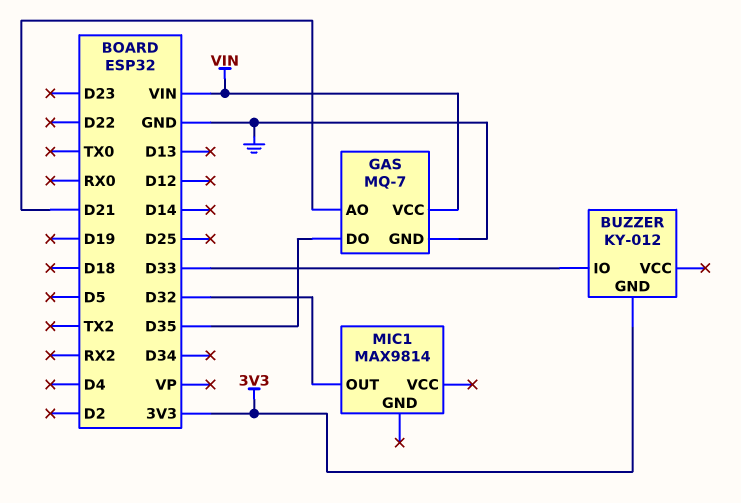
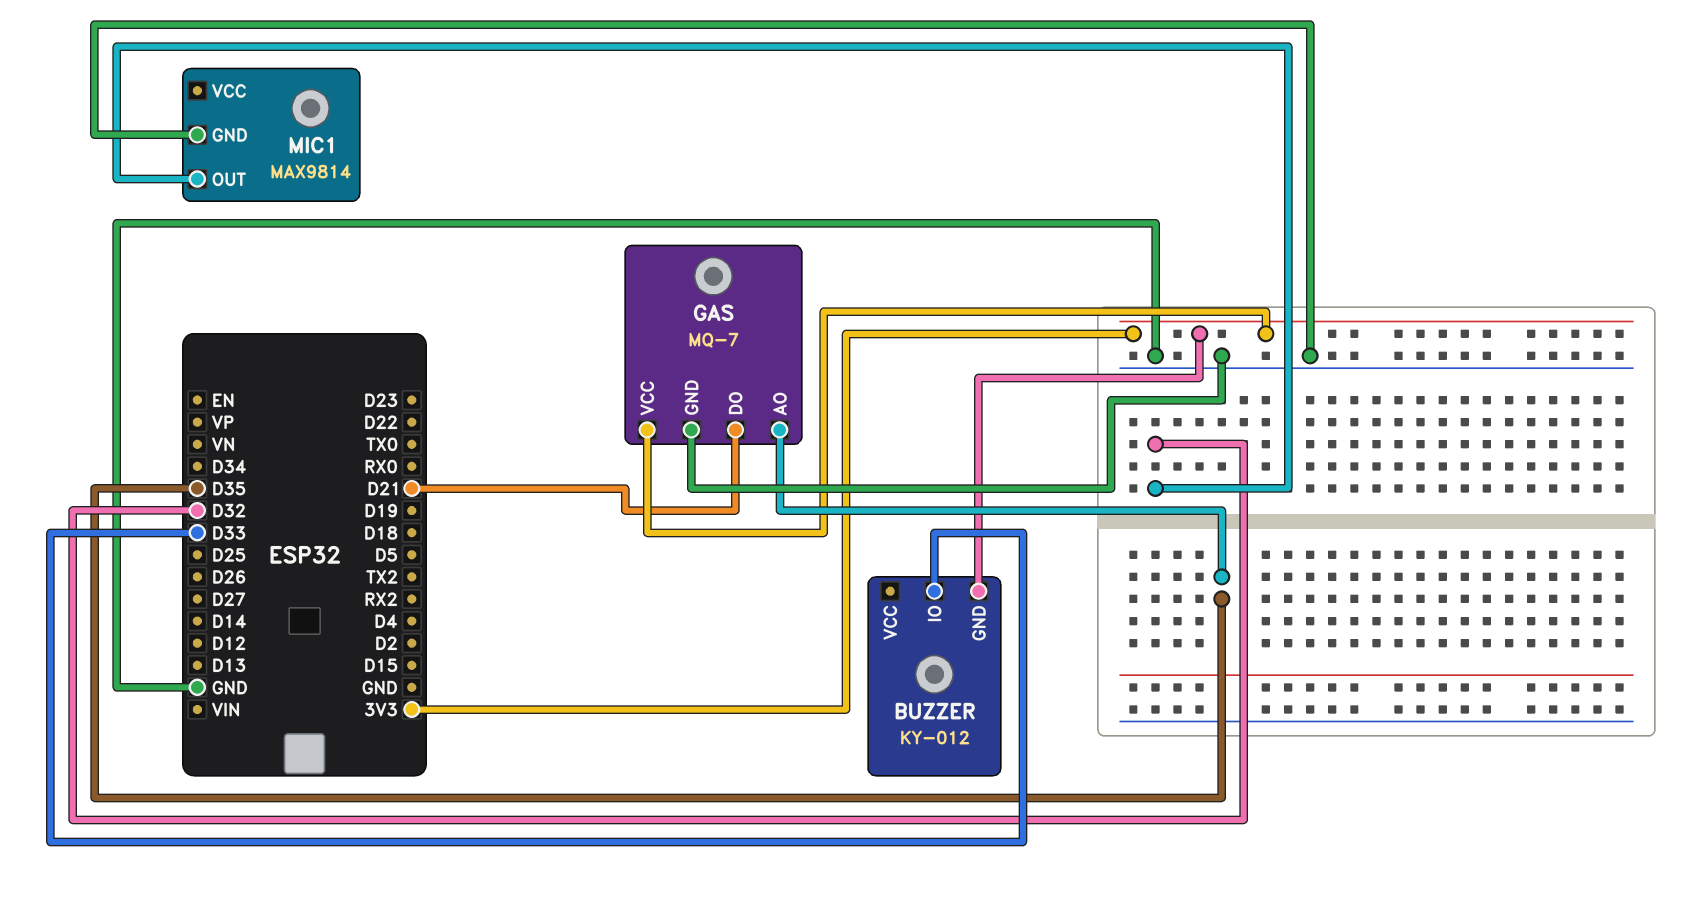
GAS pin AO: D21 -> D35
GAS pin DO: D35 -> D21
GAS pin VCC: VIN -> 3V3
MIC1 pin GND: none -> GND

